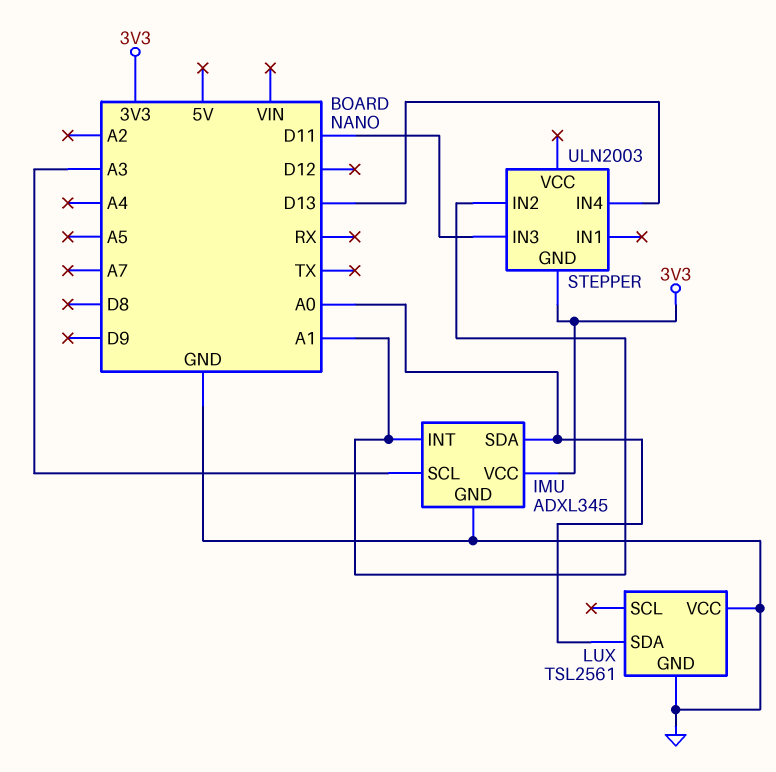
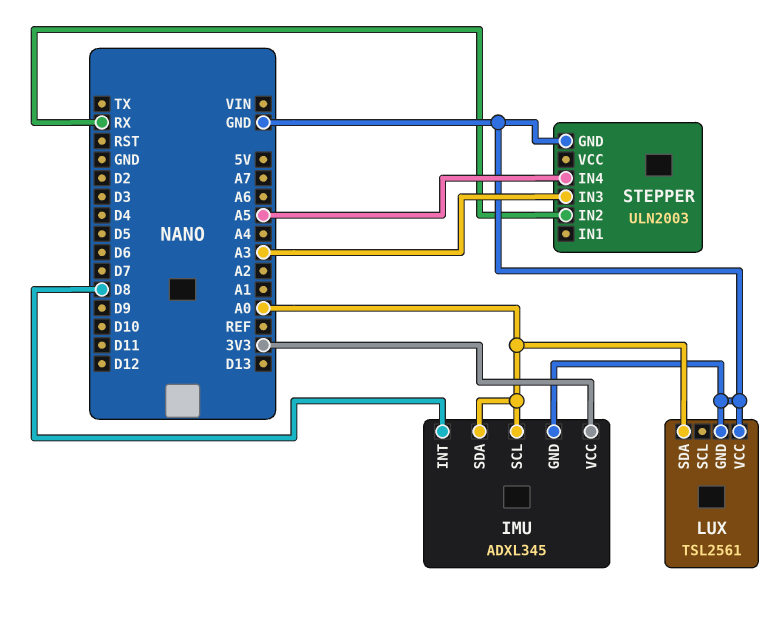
IMU pin INT: A1 -> D8
IMU pin SCL: A3 -> A0
STEPPER pin GND: 3V3 -> GND
STEPPER pin IN2: A1 -> RX
STEPPER pin IN3: D11 -> A3
STEPPER pin IN4: D13 -> A5

